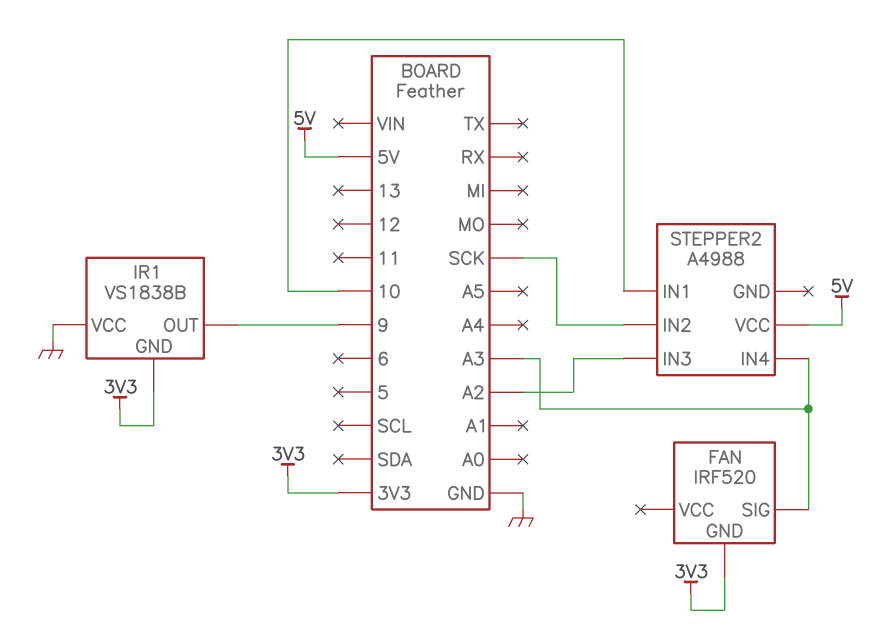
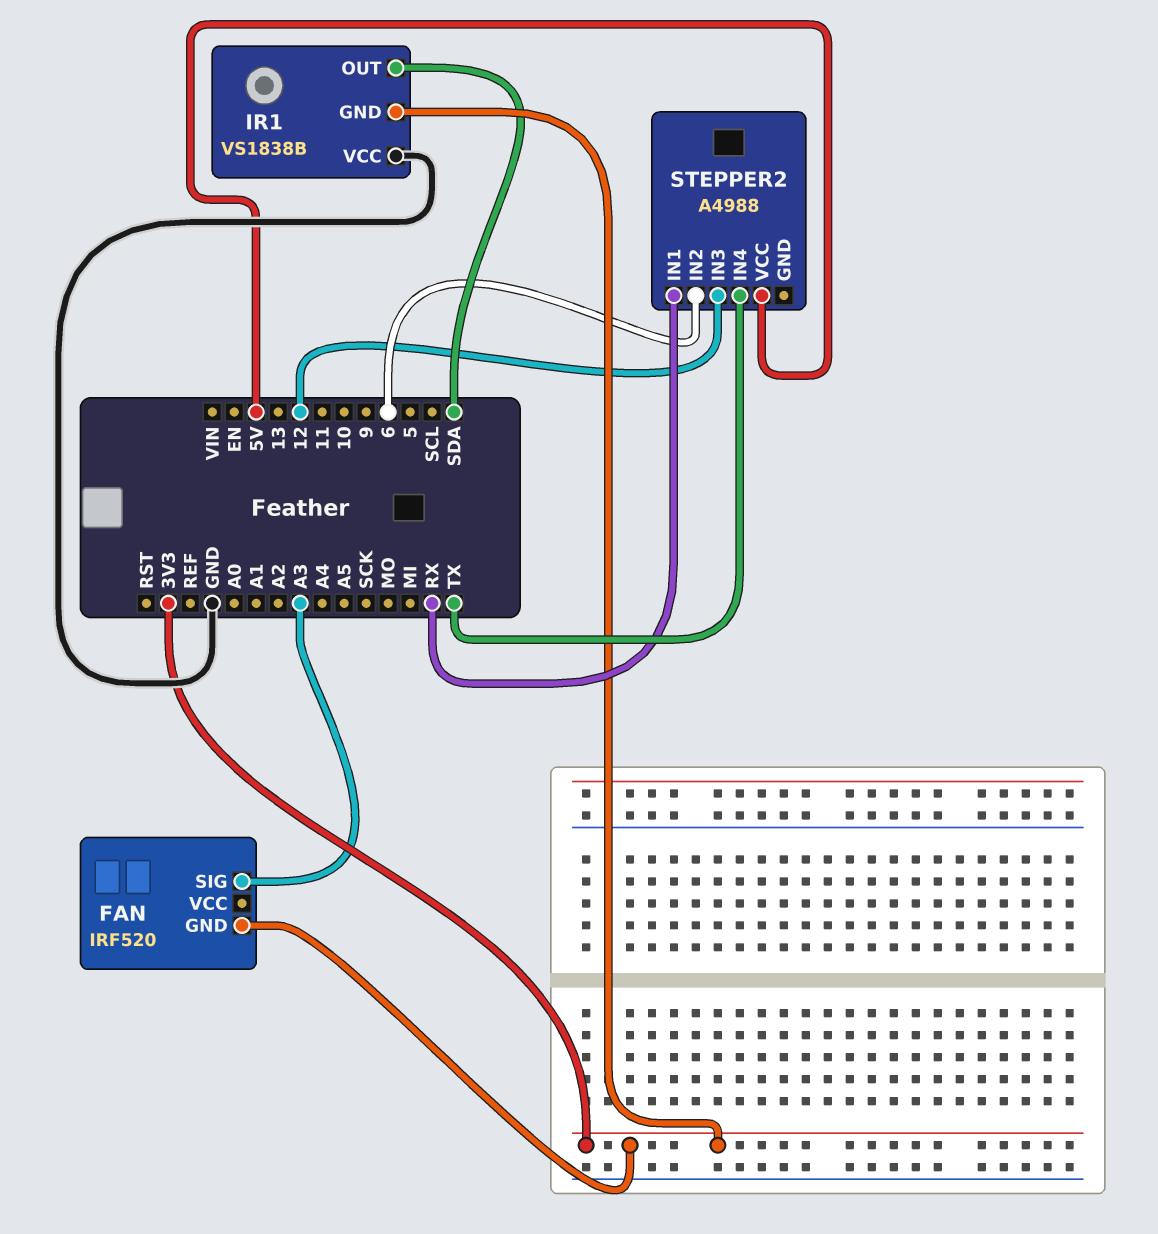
IR1 pin OUT: 9 -> SDA
STEPPER2 pin IN1: 10 -> RX
STEPPER2 pin IN2: SCK -> 6
STEPPER2 pin IN3: A2 -> 12
STEPPER2 pin IN4: A3 -> TX

